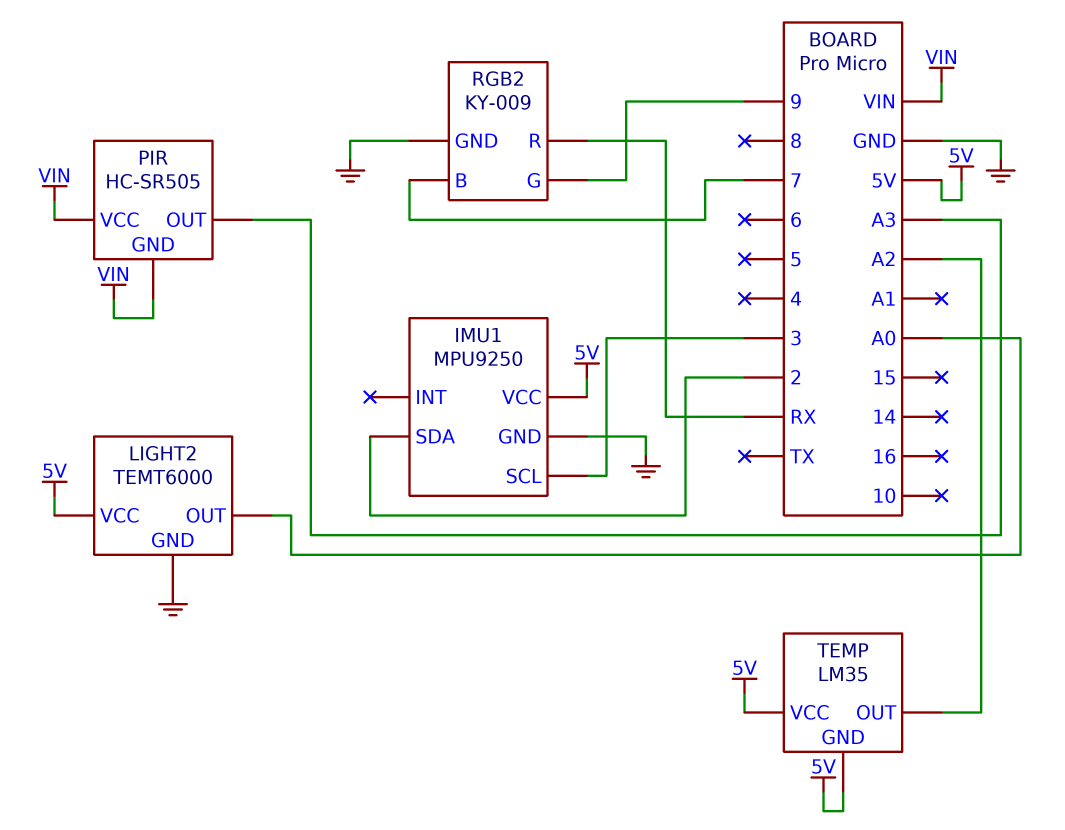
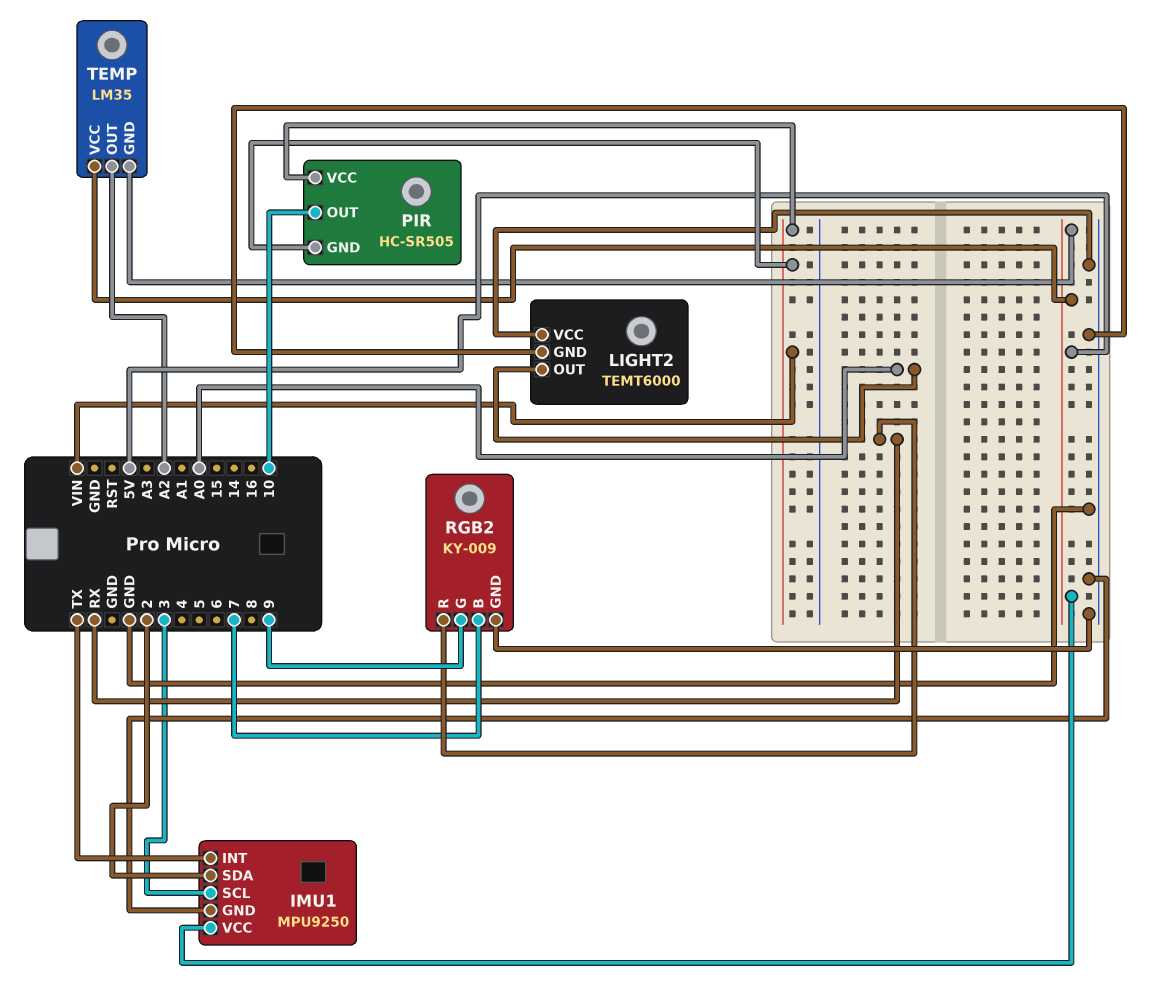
IMU1 pin INT: none -> TX
LIGHT2 pin VCC: 5V -> GND
PIR pin OUT: A3 -> 10

